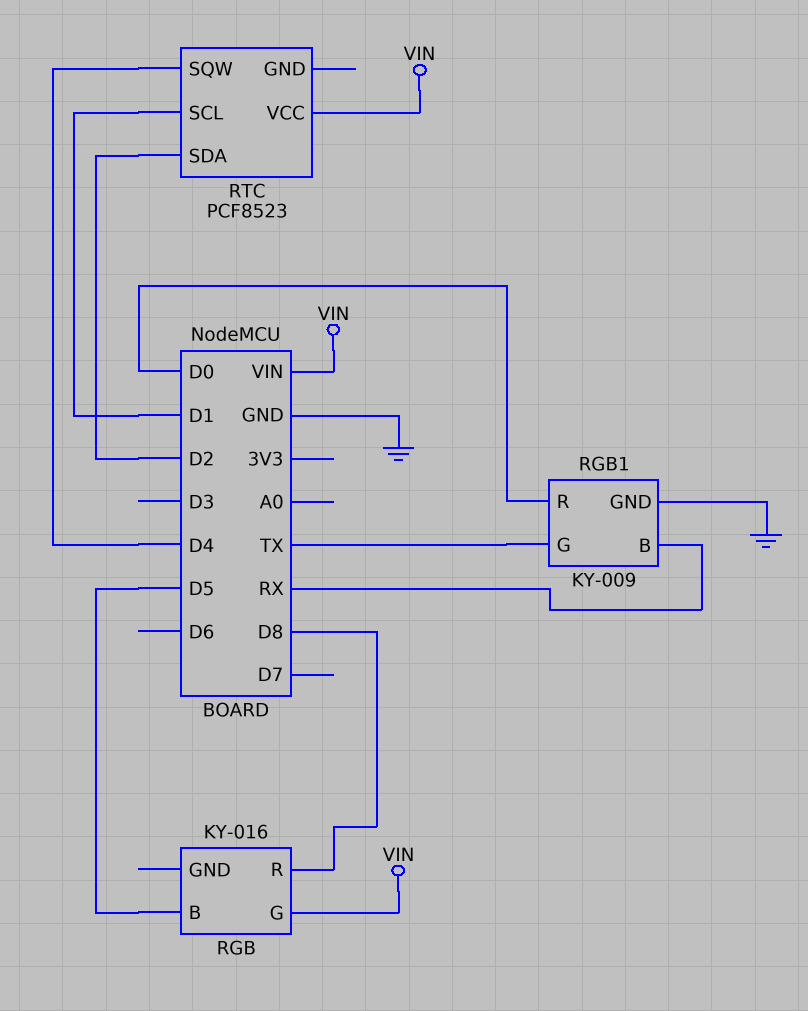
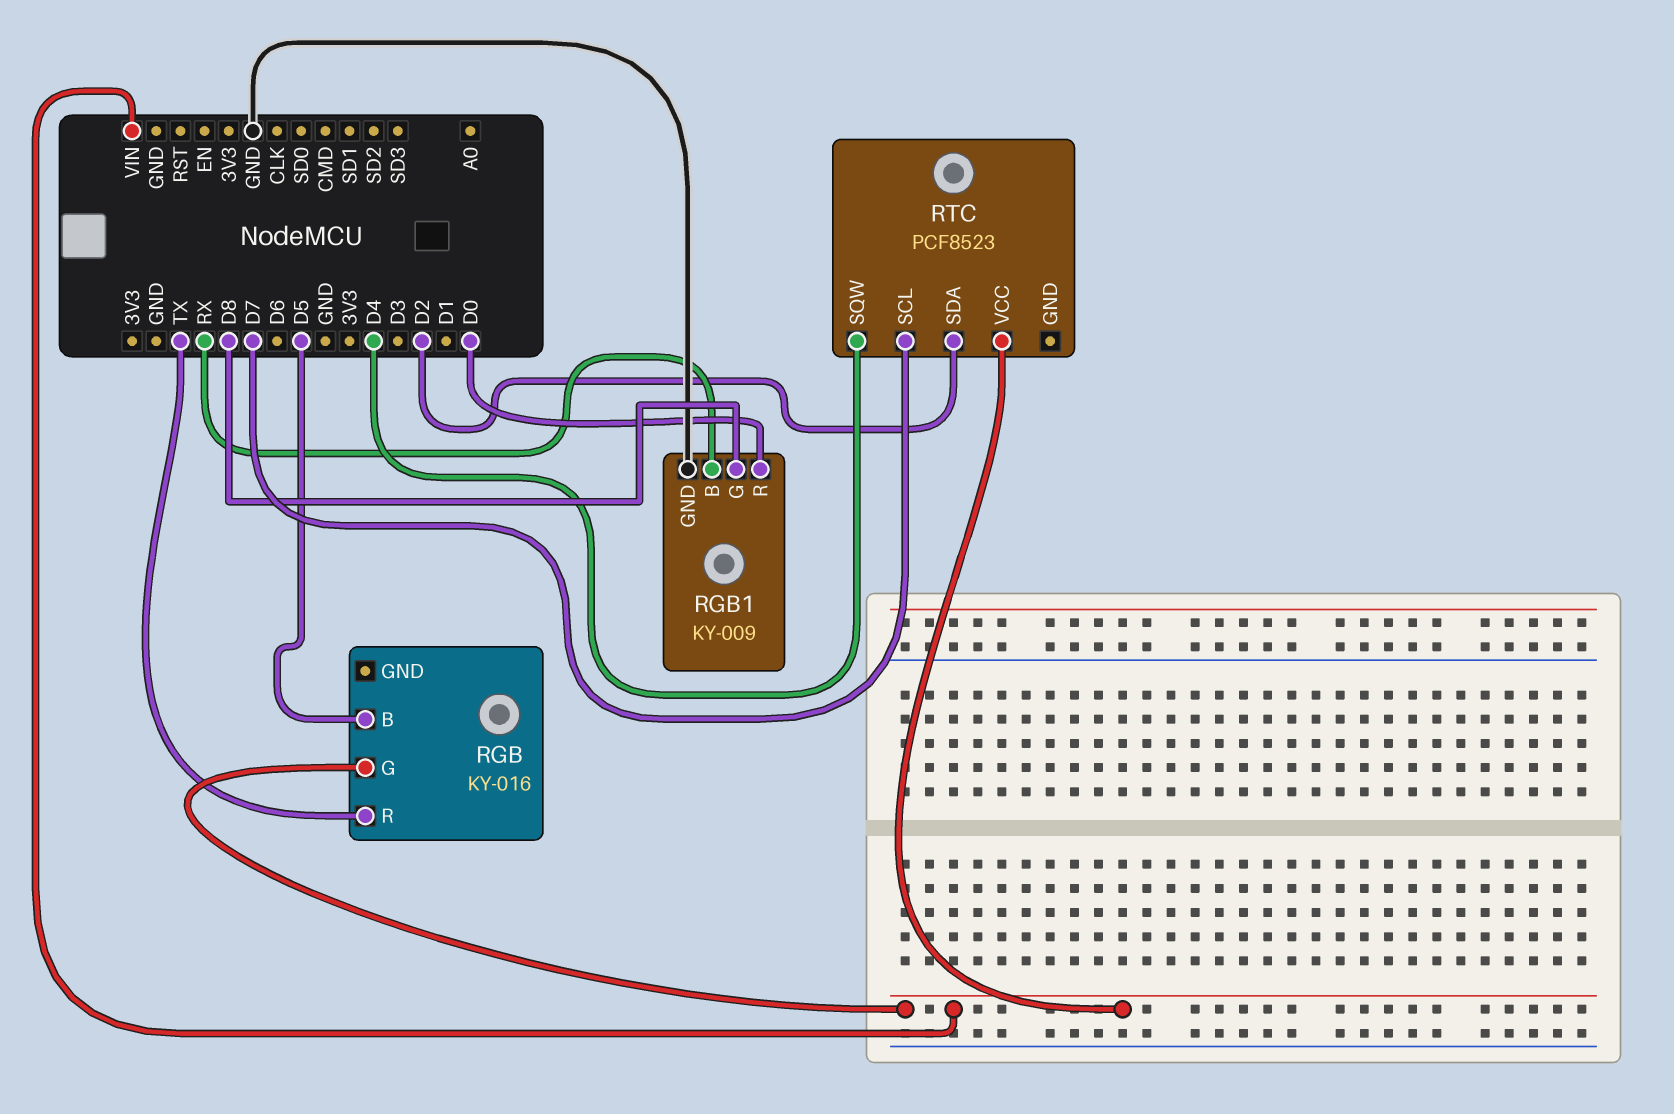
RGB pin R: D8 -> TX
RGB1 pin G: TX -> D8
RTC pin SCL: D1 -> D7

